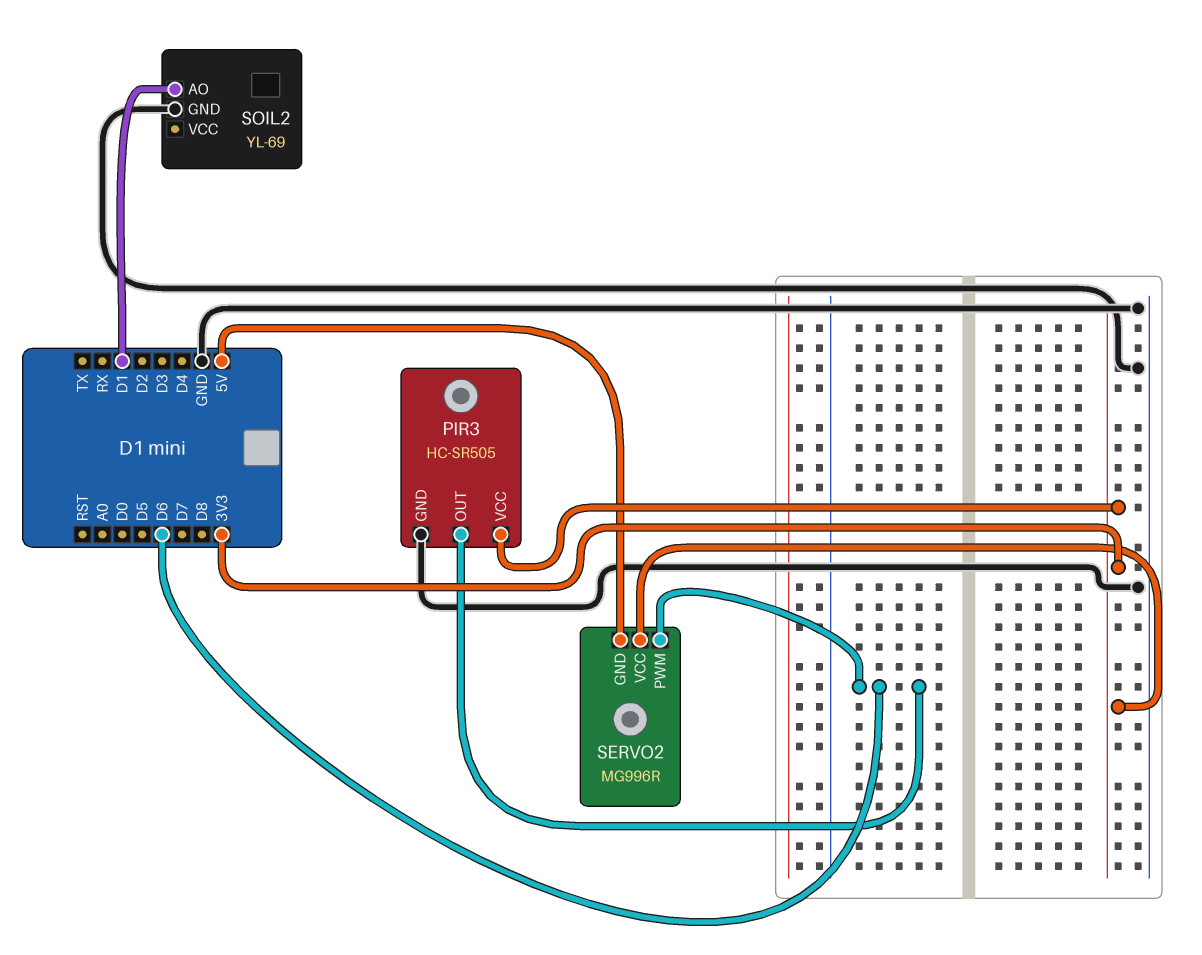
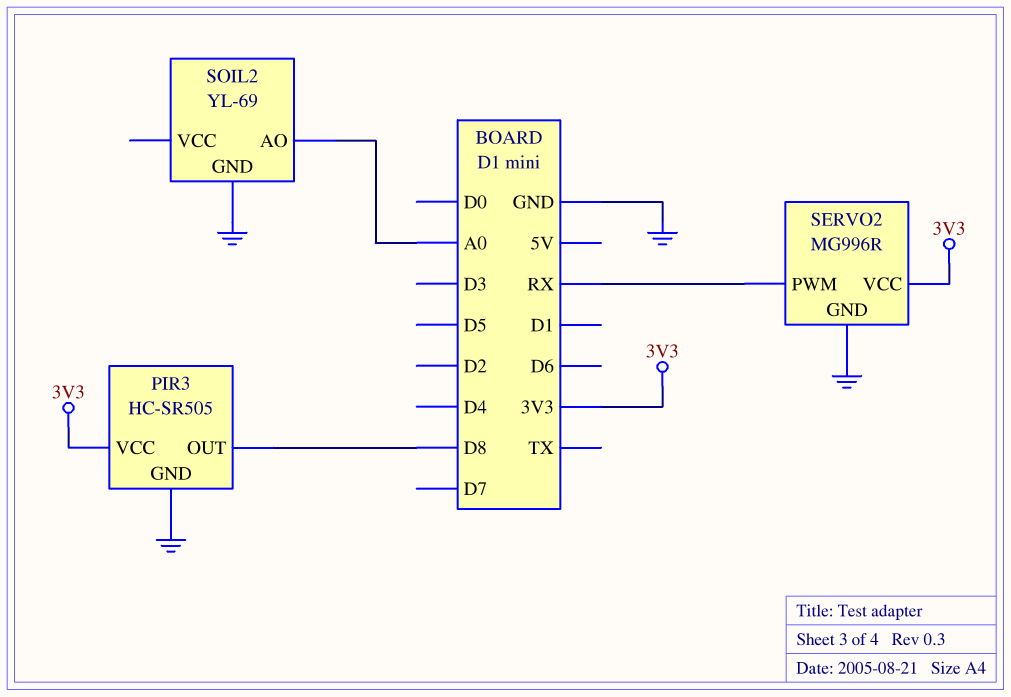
PIR3 pin OUT: D6 -> D8
SERVO2 pin GND: 5V -> GND
SERVO2 pin PWM: D6 -> RX
SOIL2 pin AO: D1 -> A0

